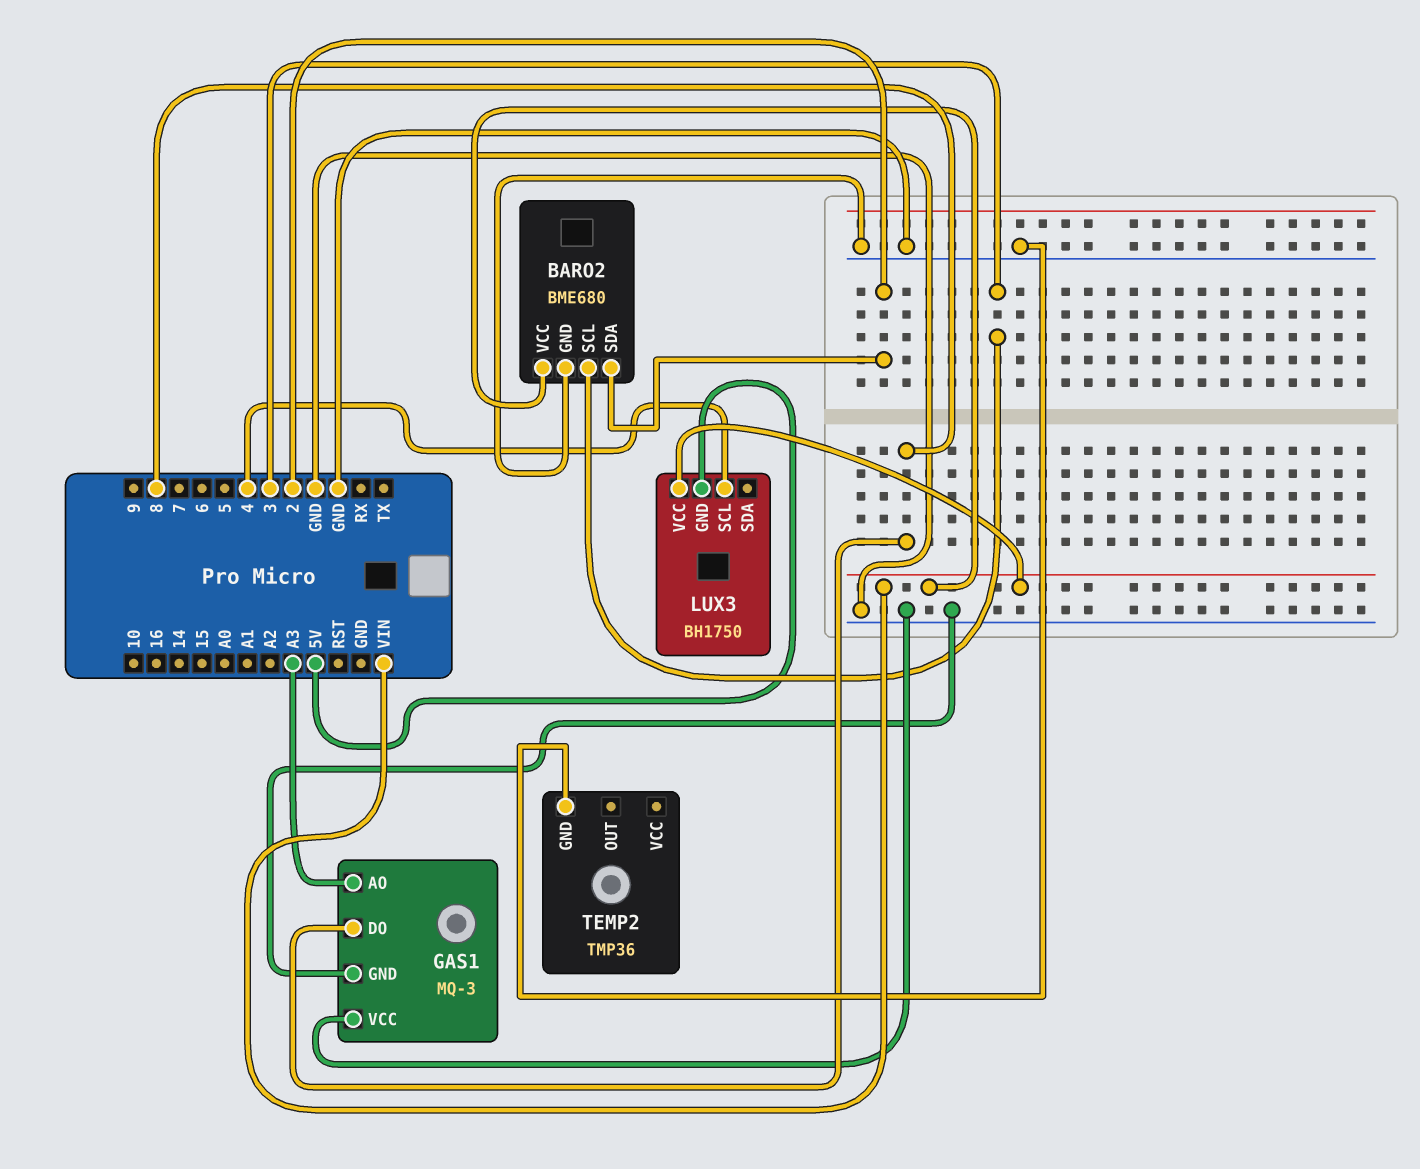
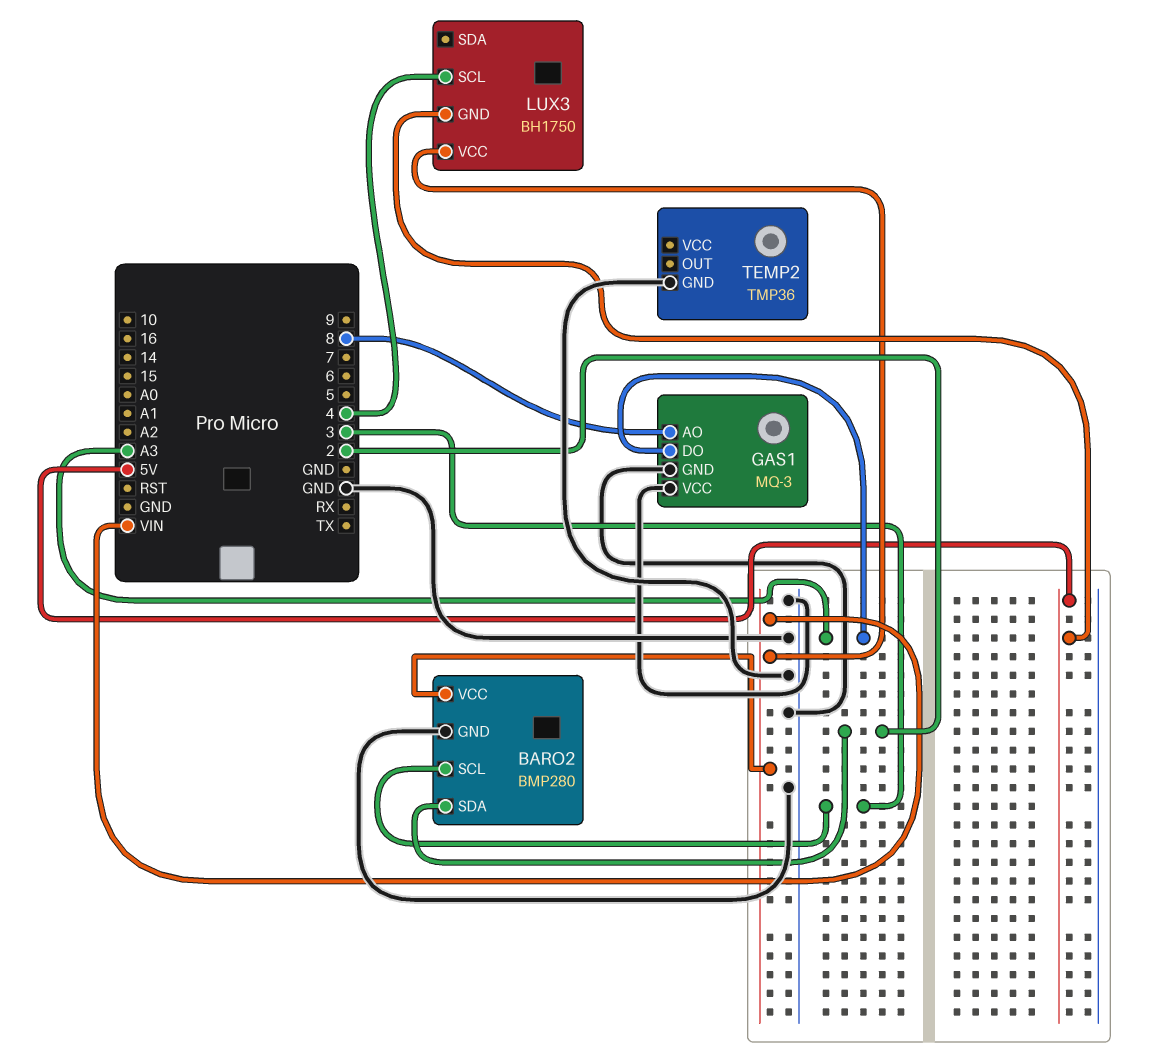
BARO2: BME680 -> BMP280
GAS1 pin AO: A3 -> 8
GAS1 pin DO: 8 -> A3

